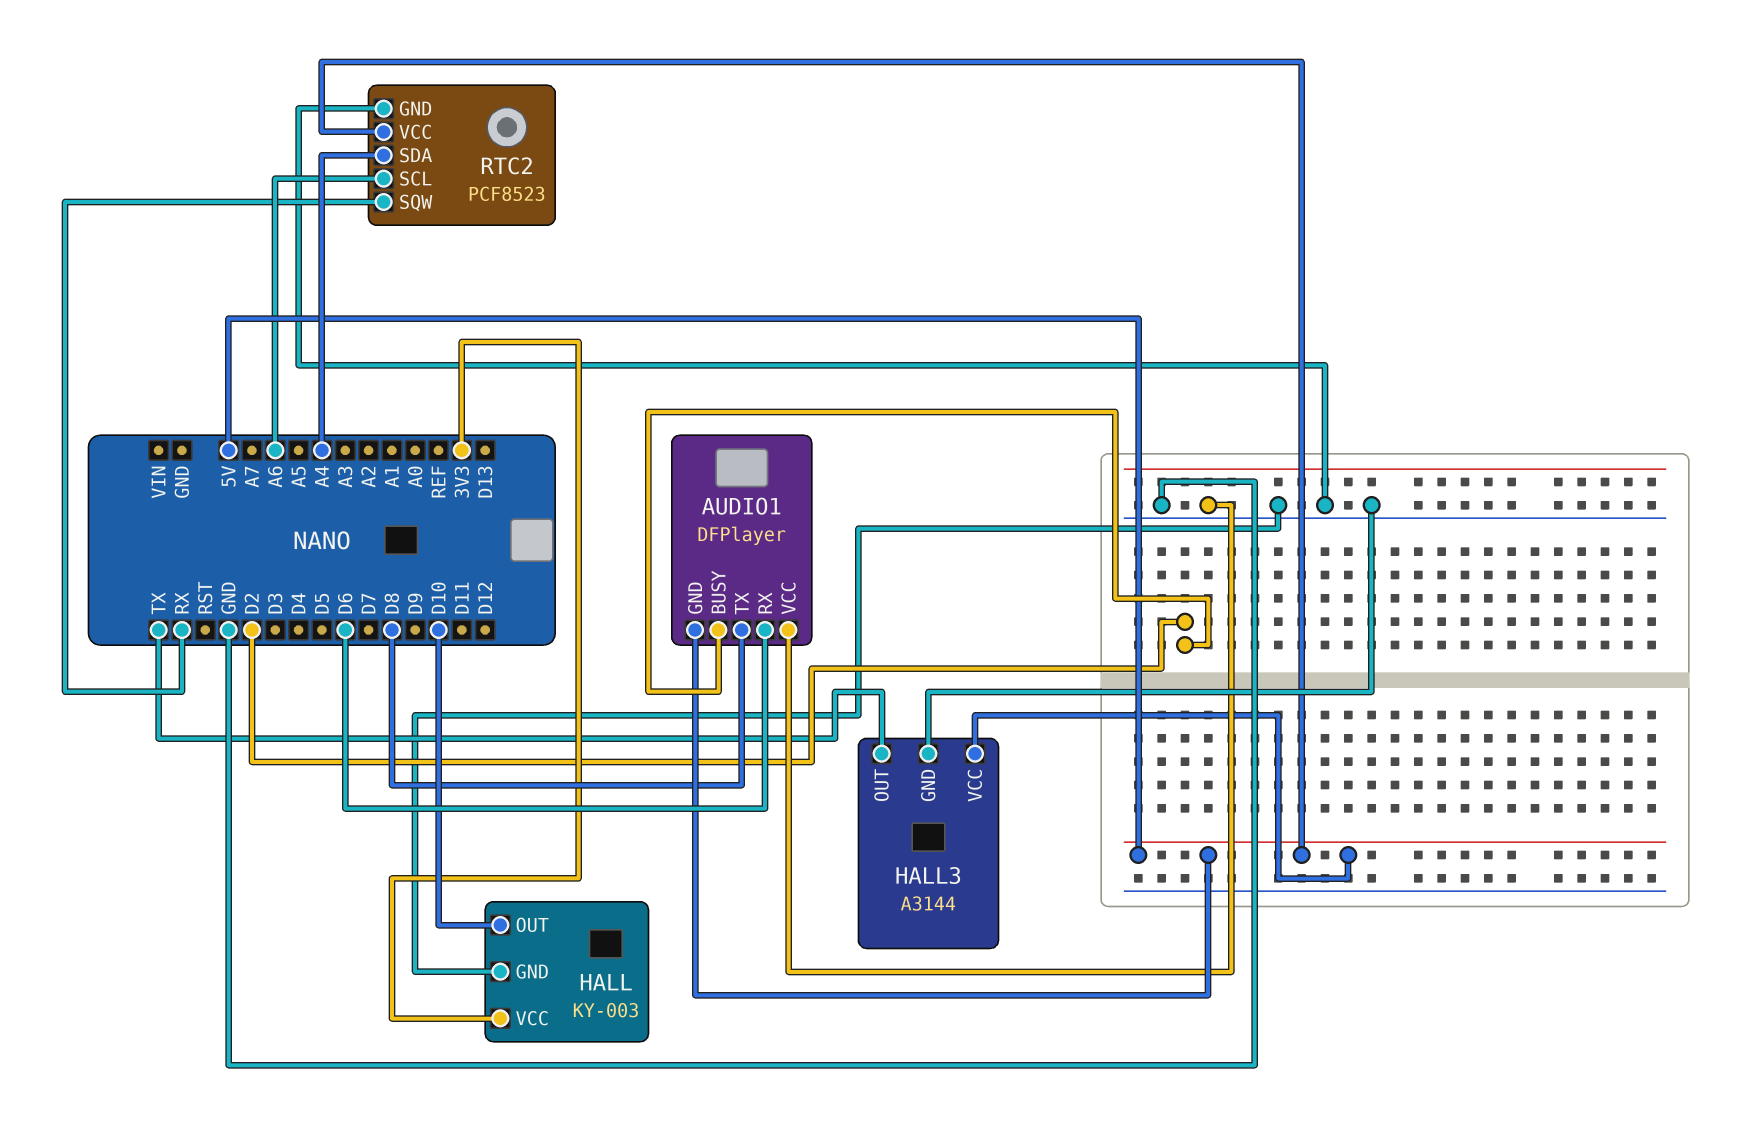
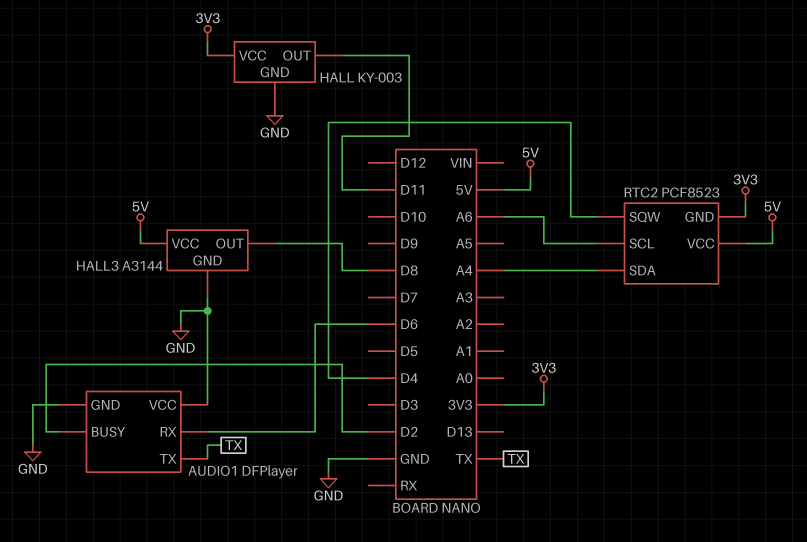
AUDIO1 pin GND: 5V -> GND
AUDIO1 pin TX: D8 -> TX
HALL pin OUT: D10 -> D11
HALL3 pin OUT: TX -> D8
RTC2 pin GND: GND -> 3V3
RTC2 pin SQW: RX -> D4

